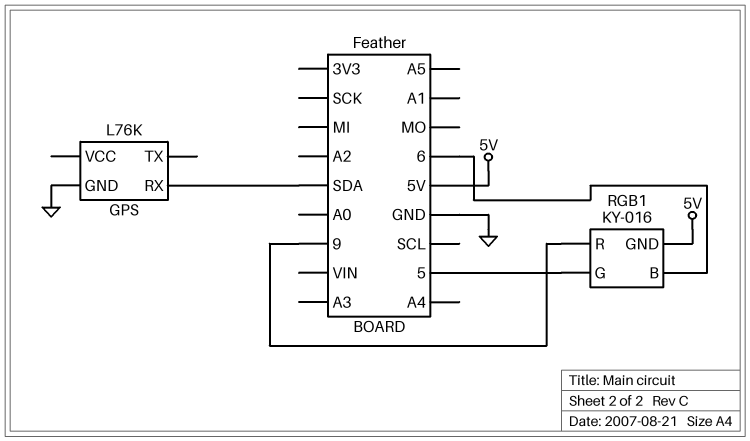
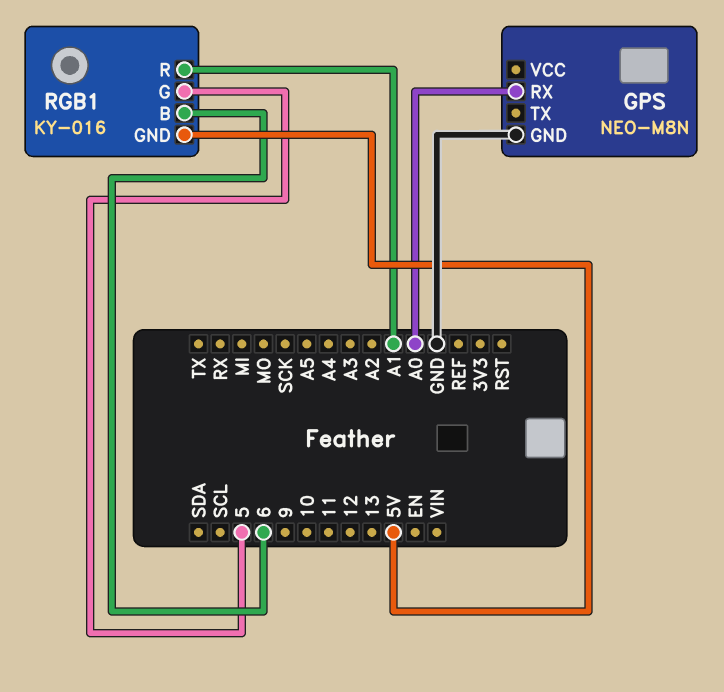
GPS: L76K -> NEO-M8N
GPS pin RX: SDA -> A0
RGB1 pin R: 9 -> A1

